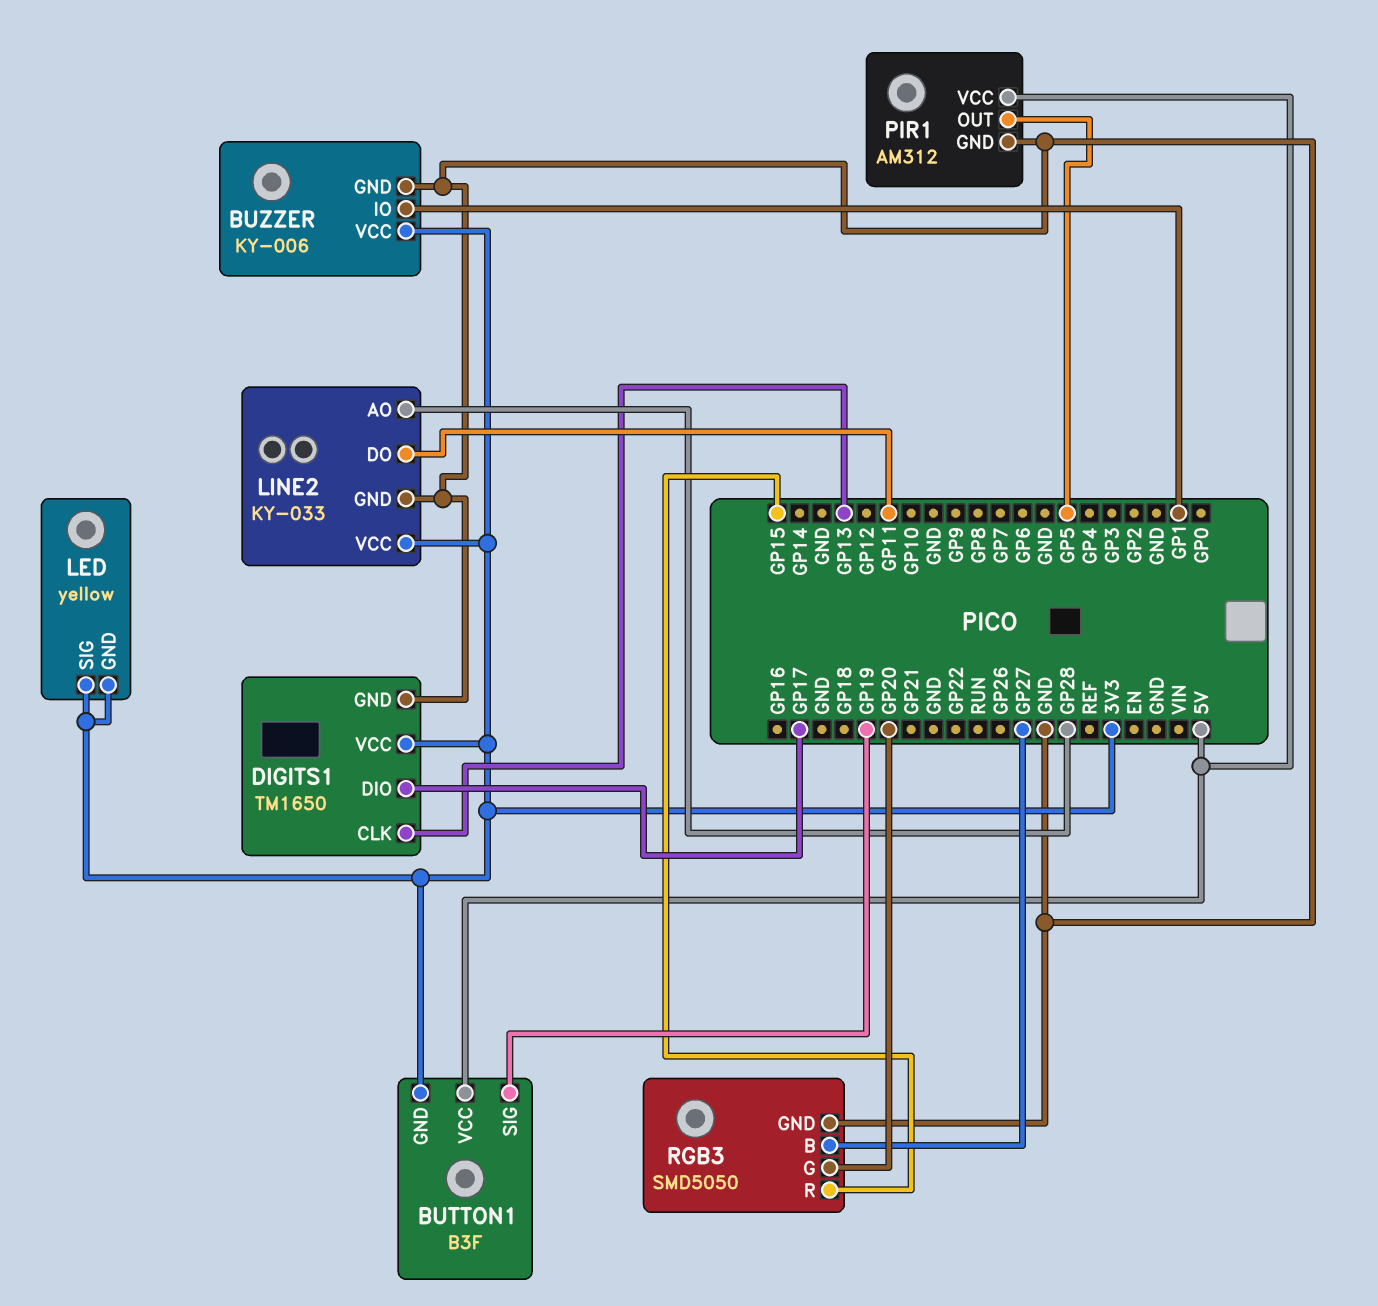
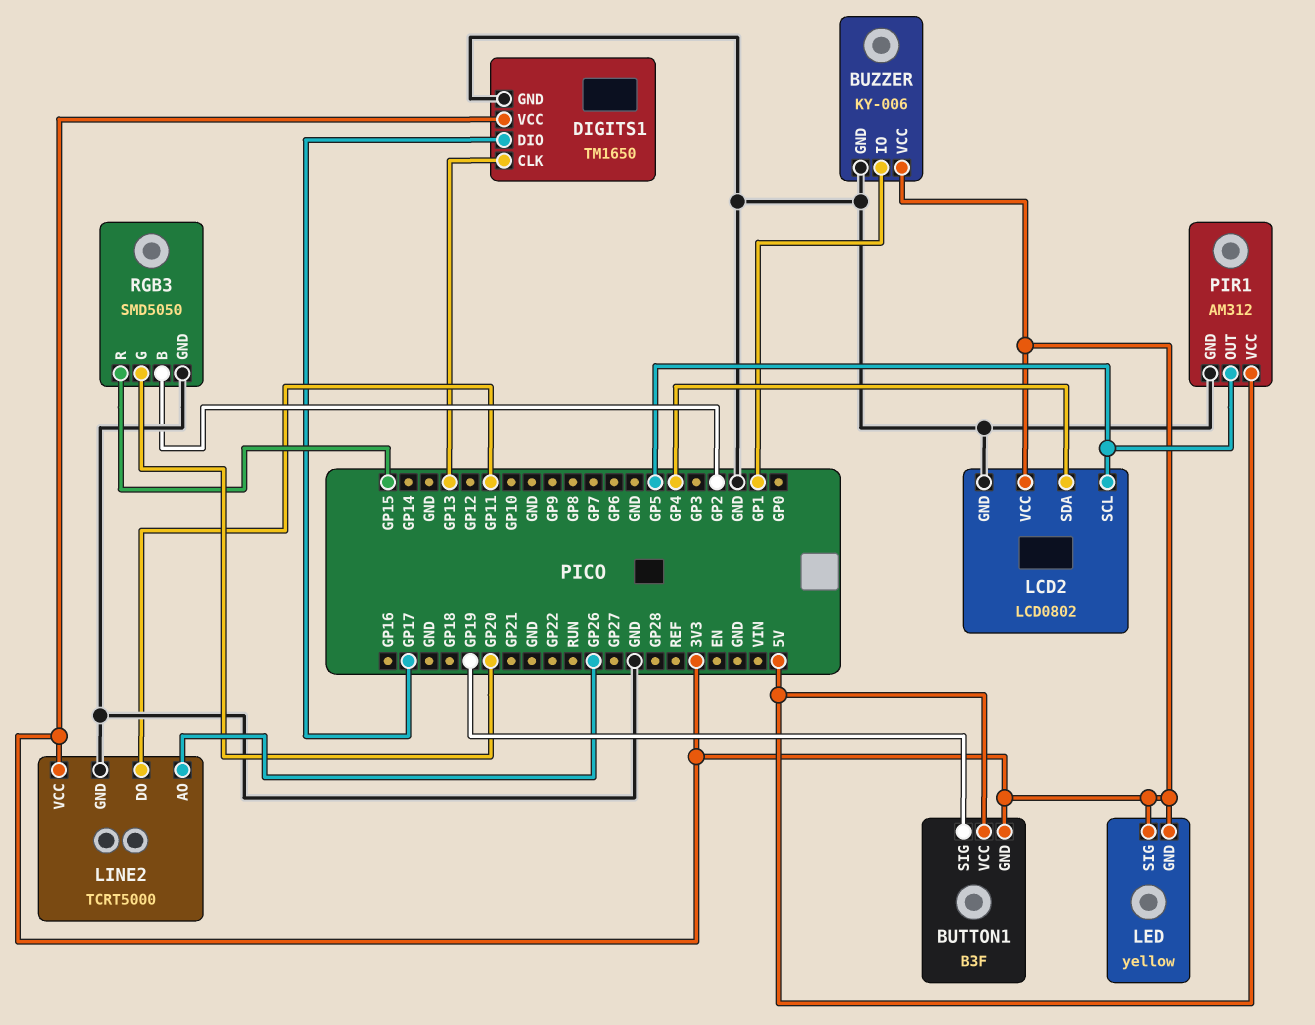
LCD2: none -> LCD0802
LCD2 pin GND: none -> GND
LCD2 pin SCL: none -> GP5
LCD2 pin SDA: none -> GP4
LCD2 pin VCC: none -> 3V3
LINE2: KY-033 -> TCRT5000
LINE2 pin AO: GP28 -> GP26
RGB3 pin B: GP27 -> GP2

